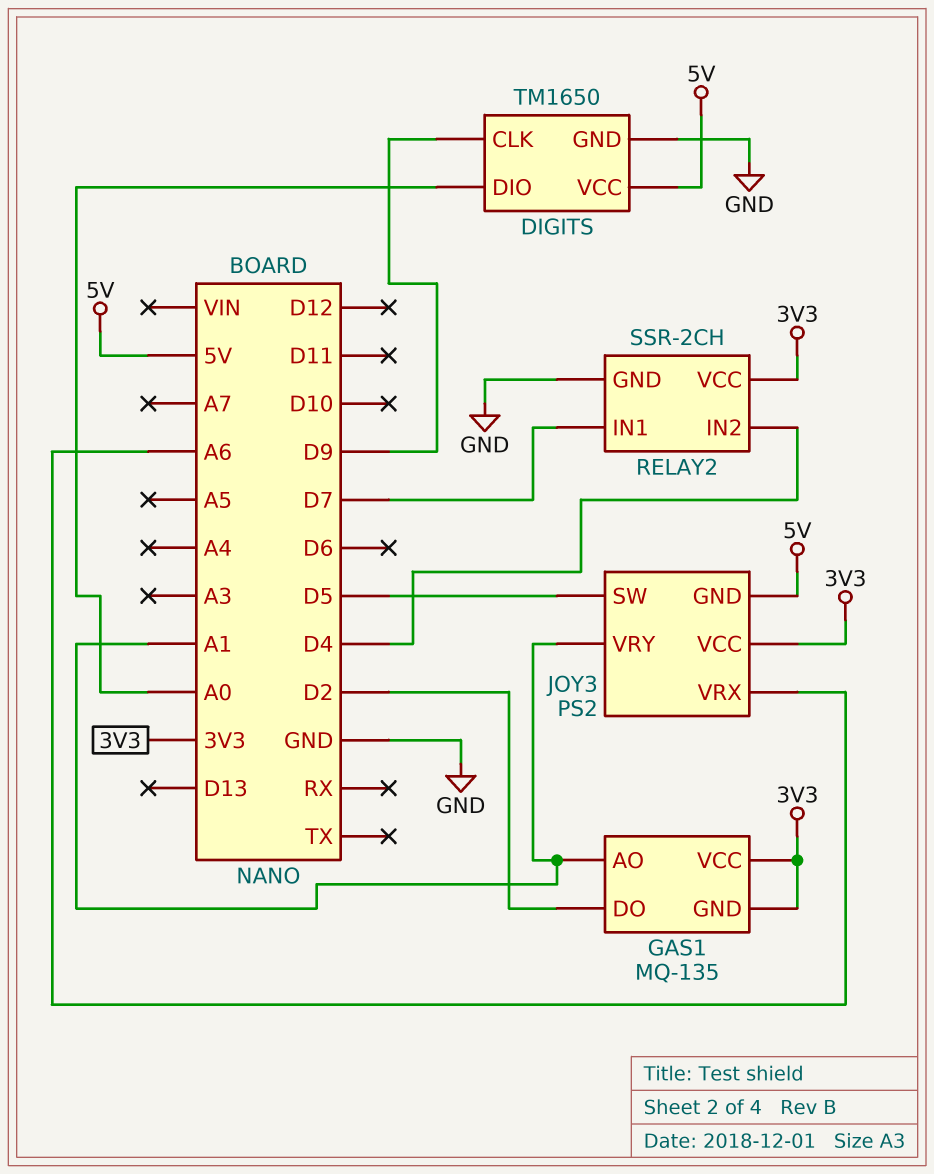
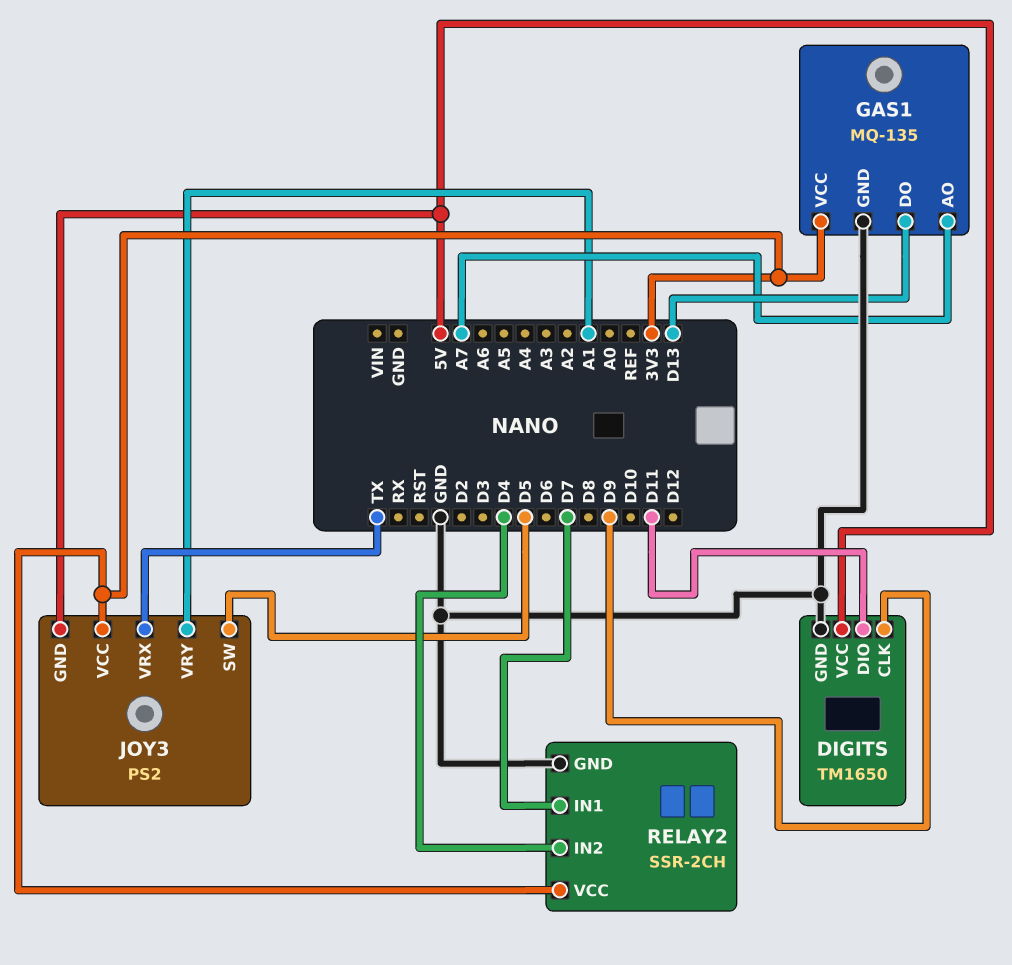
DIGITS pin DIO: A0 -> D11
GAS1 pin AO: A1 -> A7
GAS1 pin DO: D2 -> D13
GAS1 pin GND: 3V3 -> GND
JOY3 pin VRX: A6 -> TX

